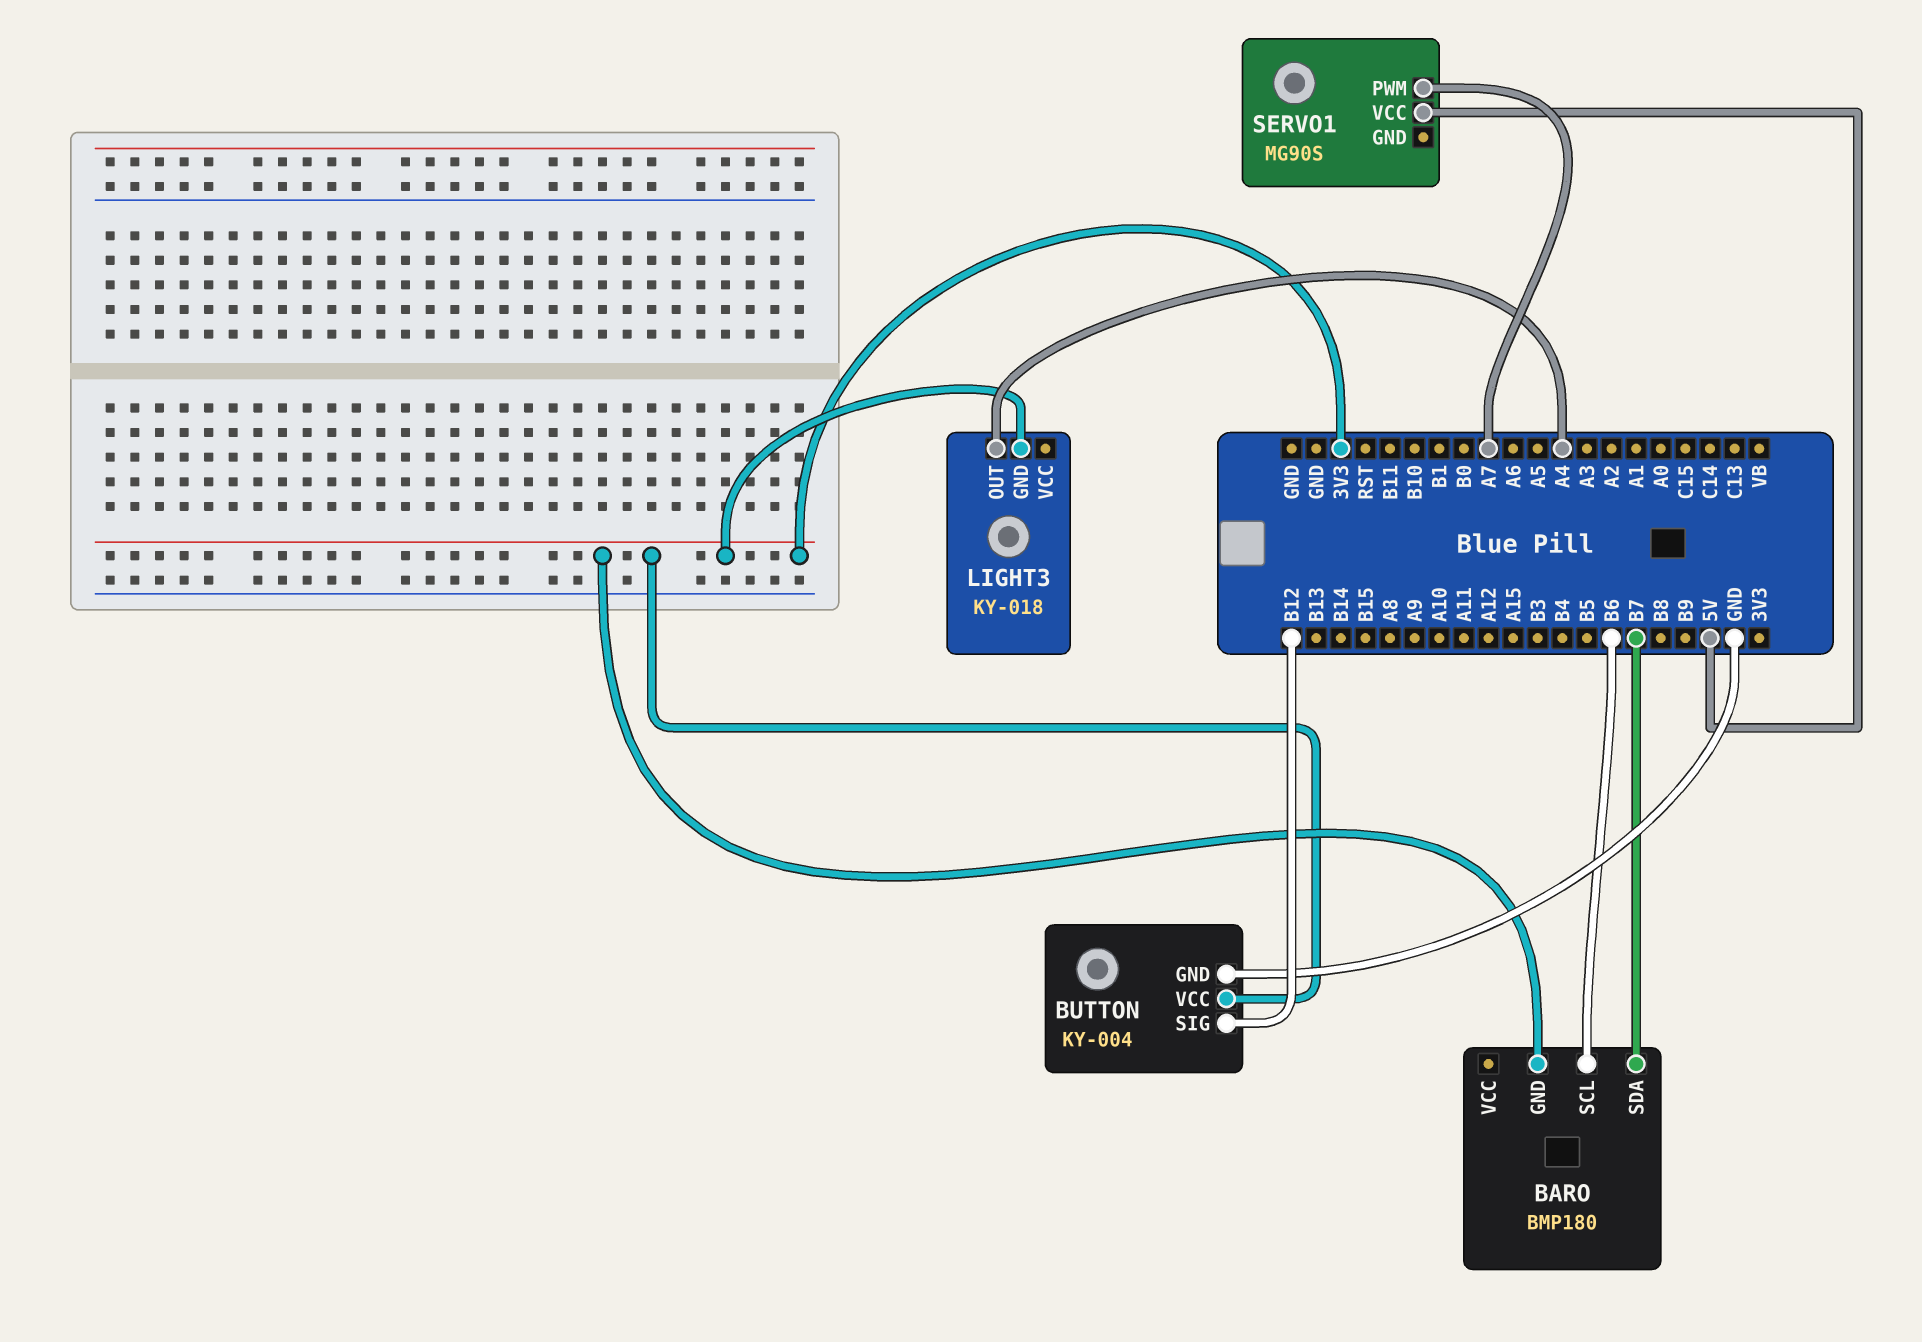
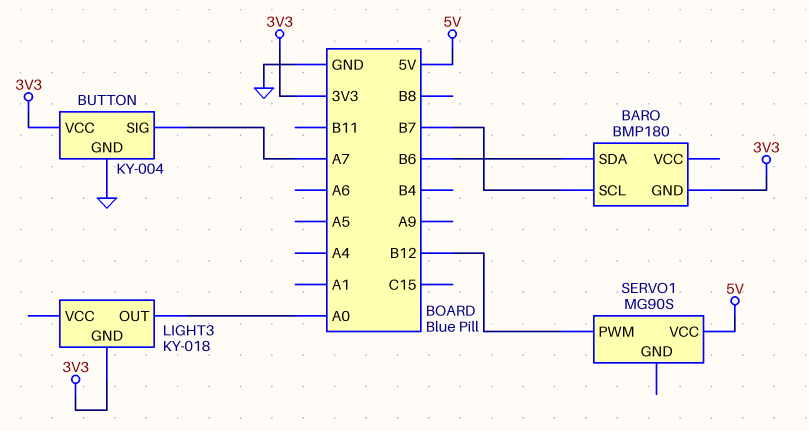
BARO pin SCL: B6 -> B7
BARO pin SDA: B7 -> B6
BUTTON pin SIG: B12 -> A7
LIGHT3 pin OUT: A4 -> A0
SERVO1 pin PWM: A7 -> B12

